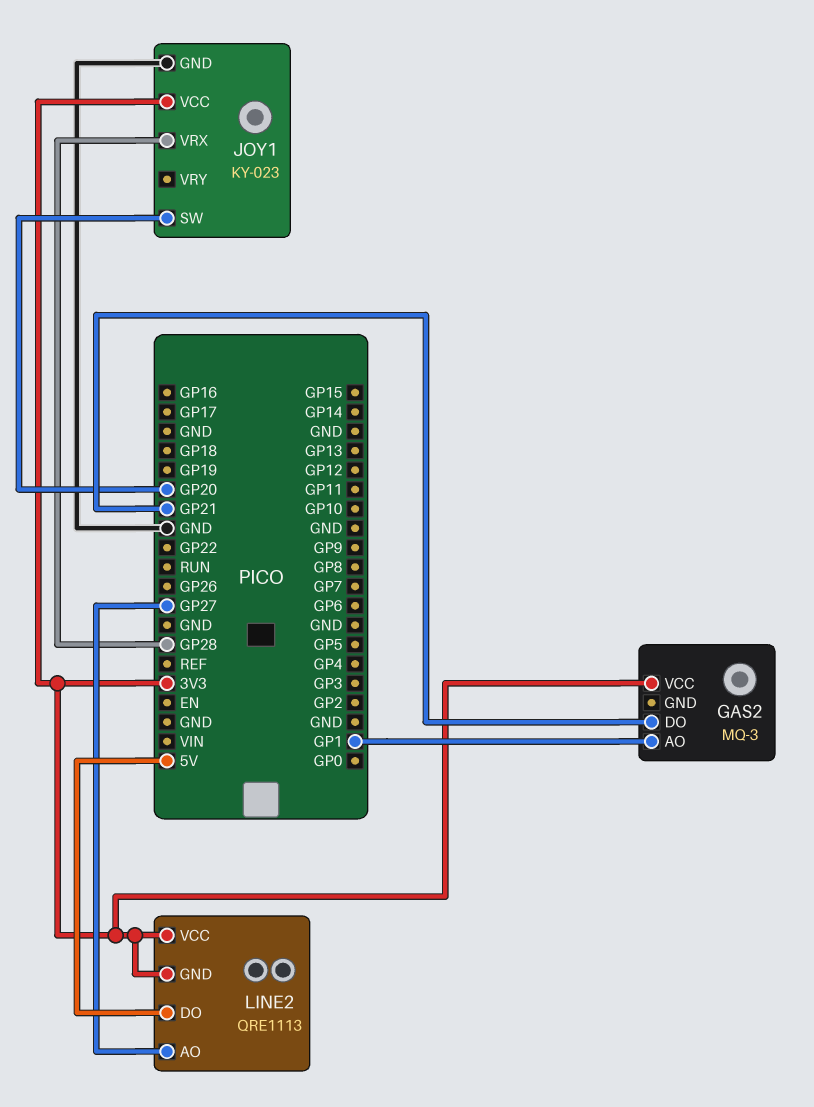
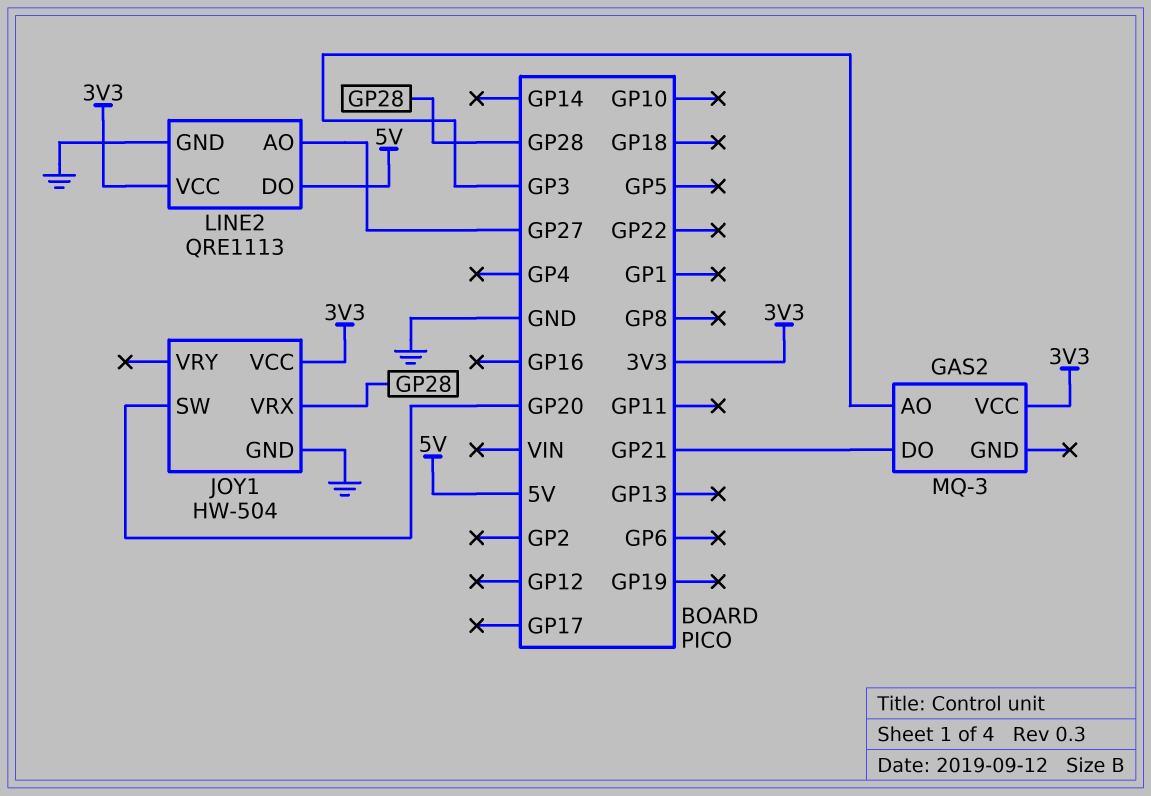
GAS2 pin AO: GP1 -> GP3
JOY1: KY-023 -> HW-504
LINE2 pin GND: 3V3 -> GND

